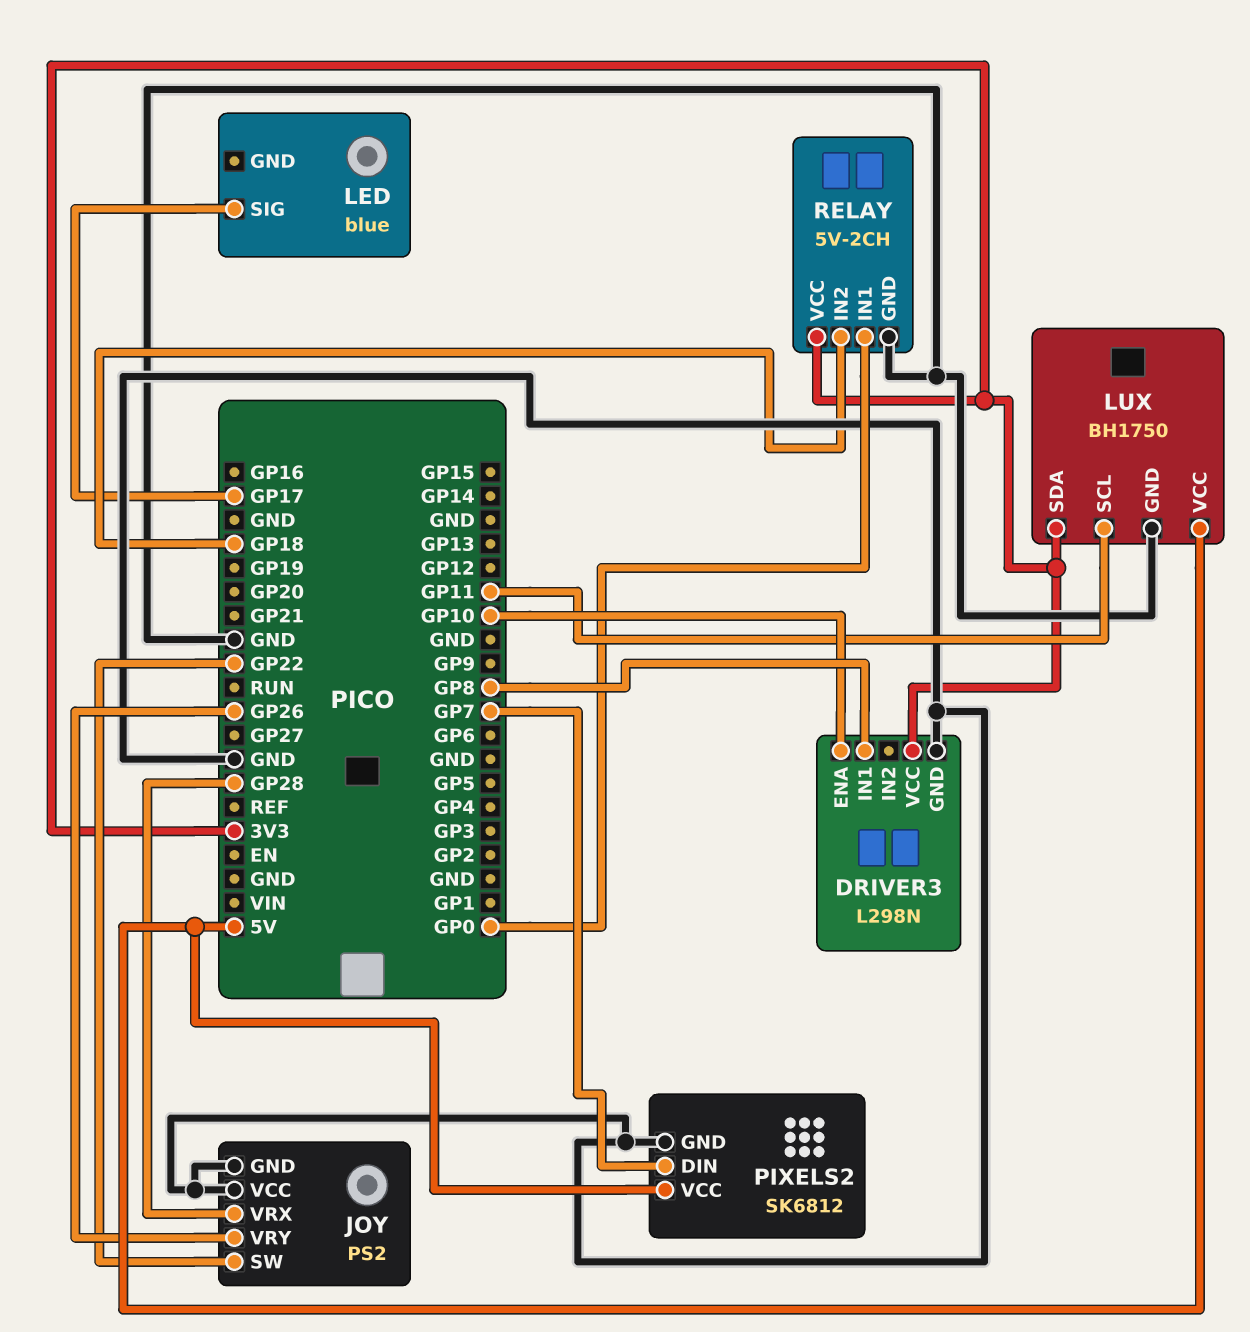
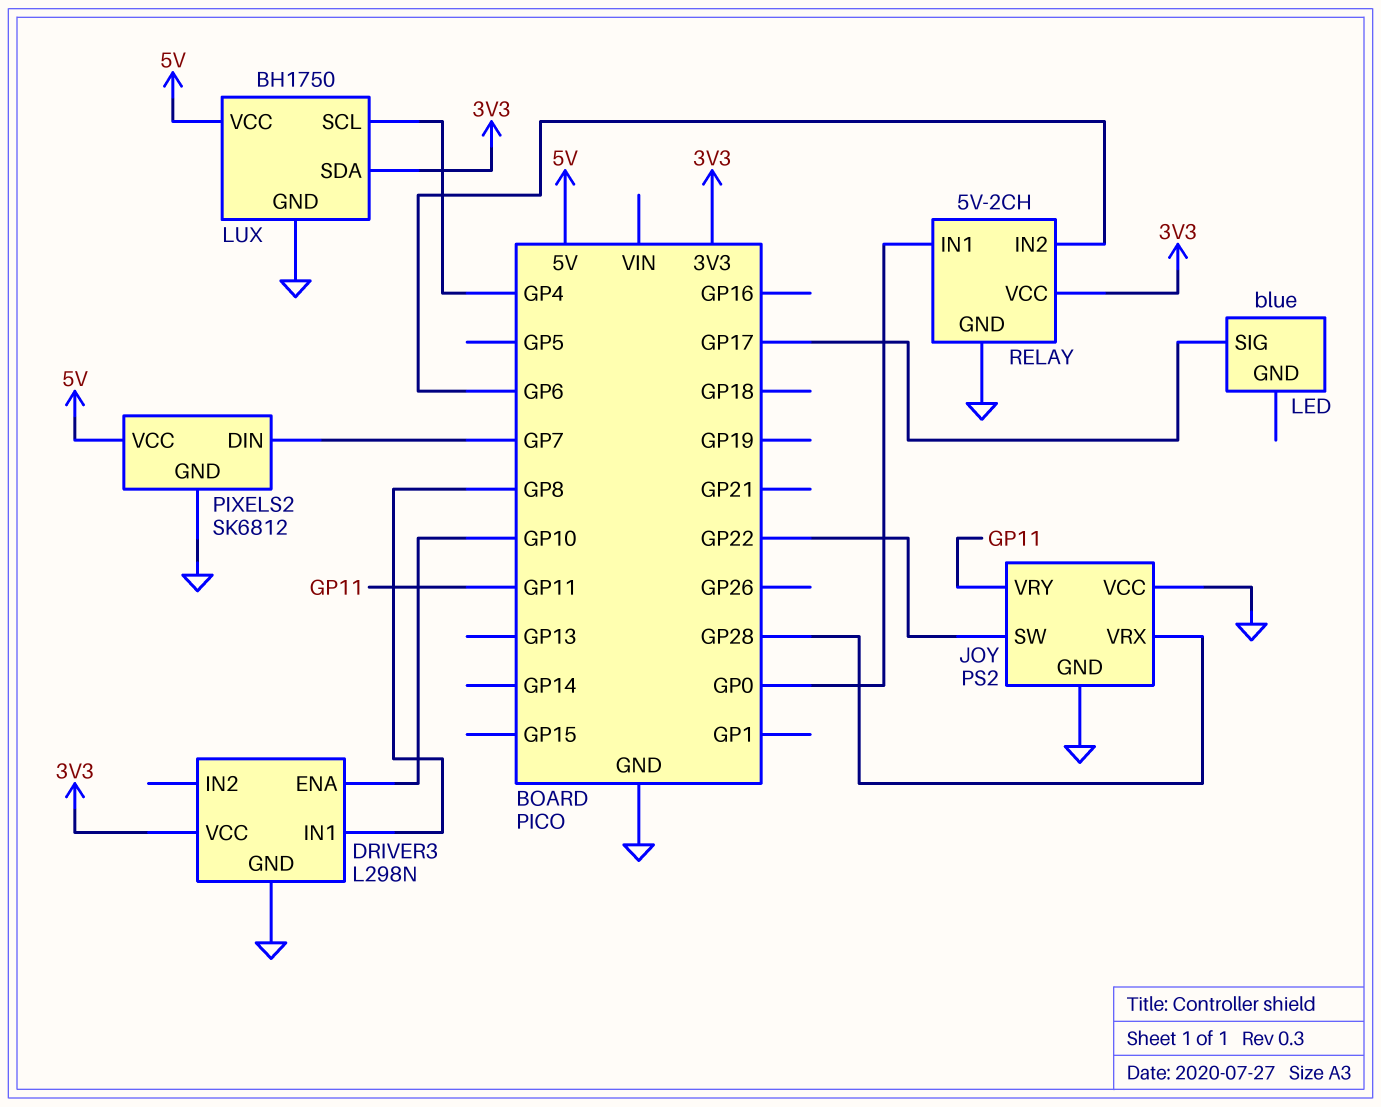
JOY pin VRY: GP26 -> GP11
LUX pin SCL: GP11 -> GP4
RELAY pin IN2: GP18 -> GP6

